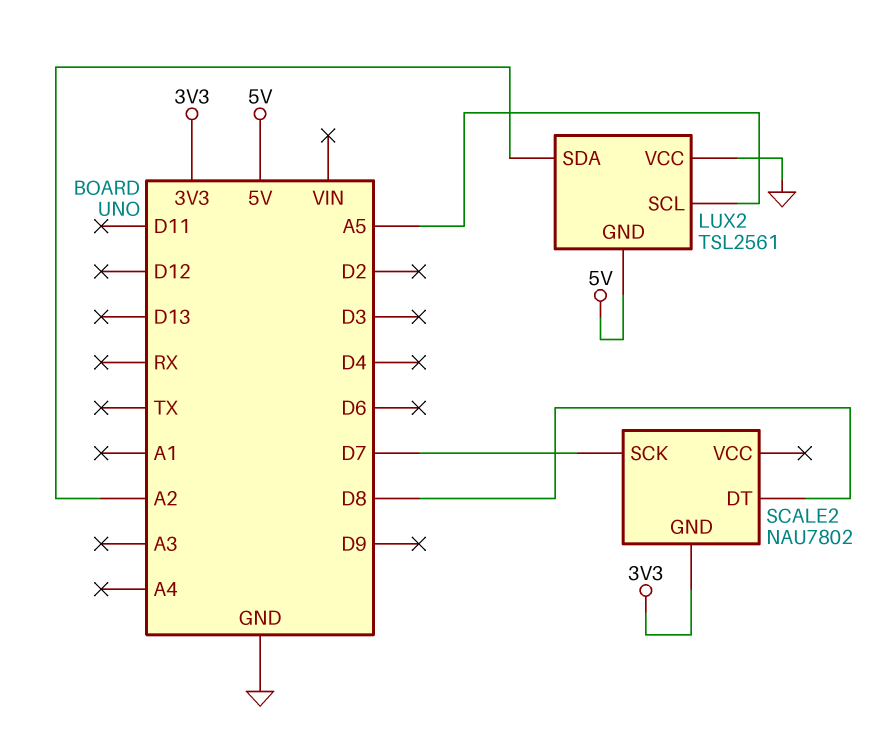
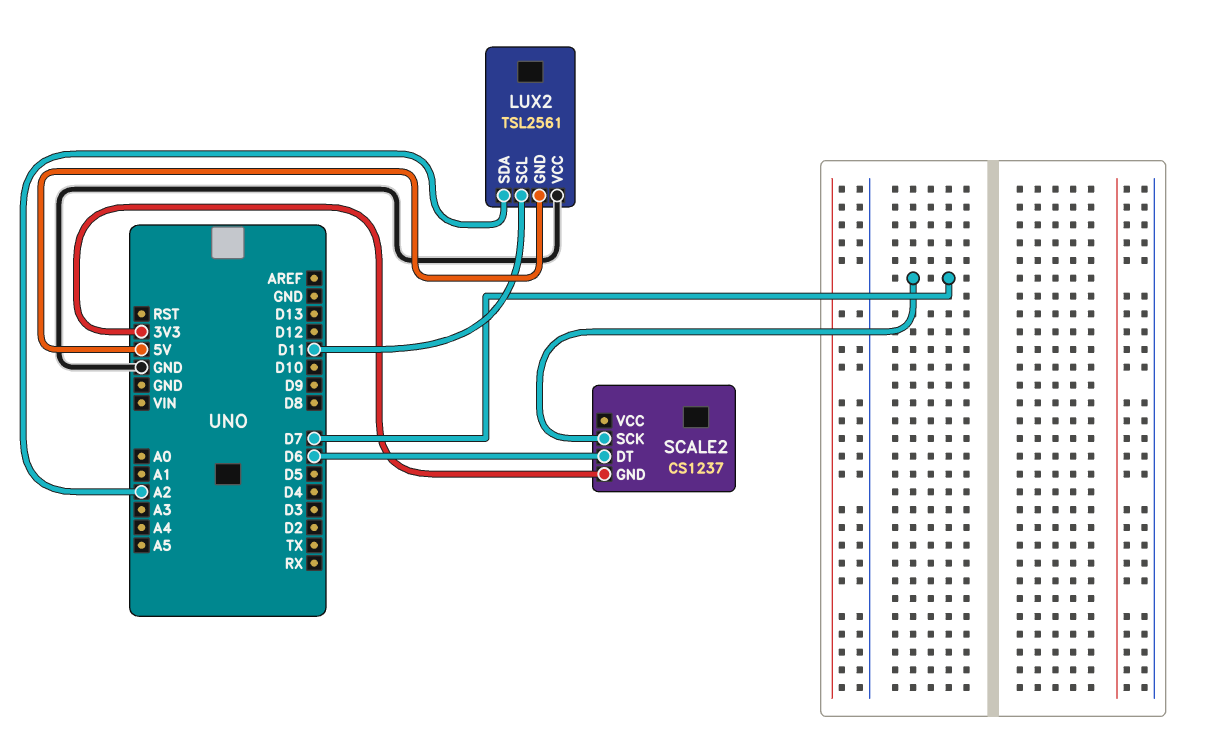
LUX2 pin SCL: A5 -> D11
SCALE2: NAU7802 -> CS1237
SCALE2 pin DT: D8 -> D6

